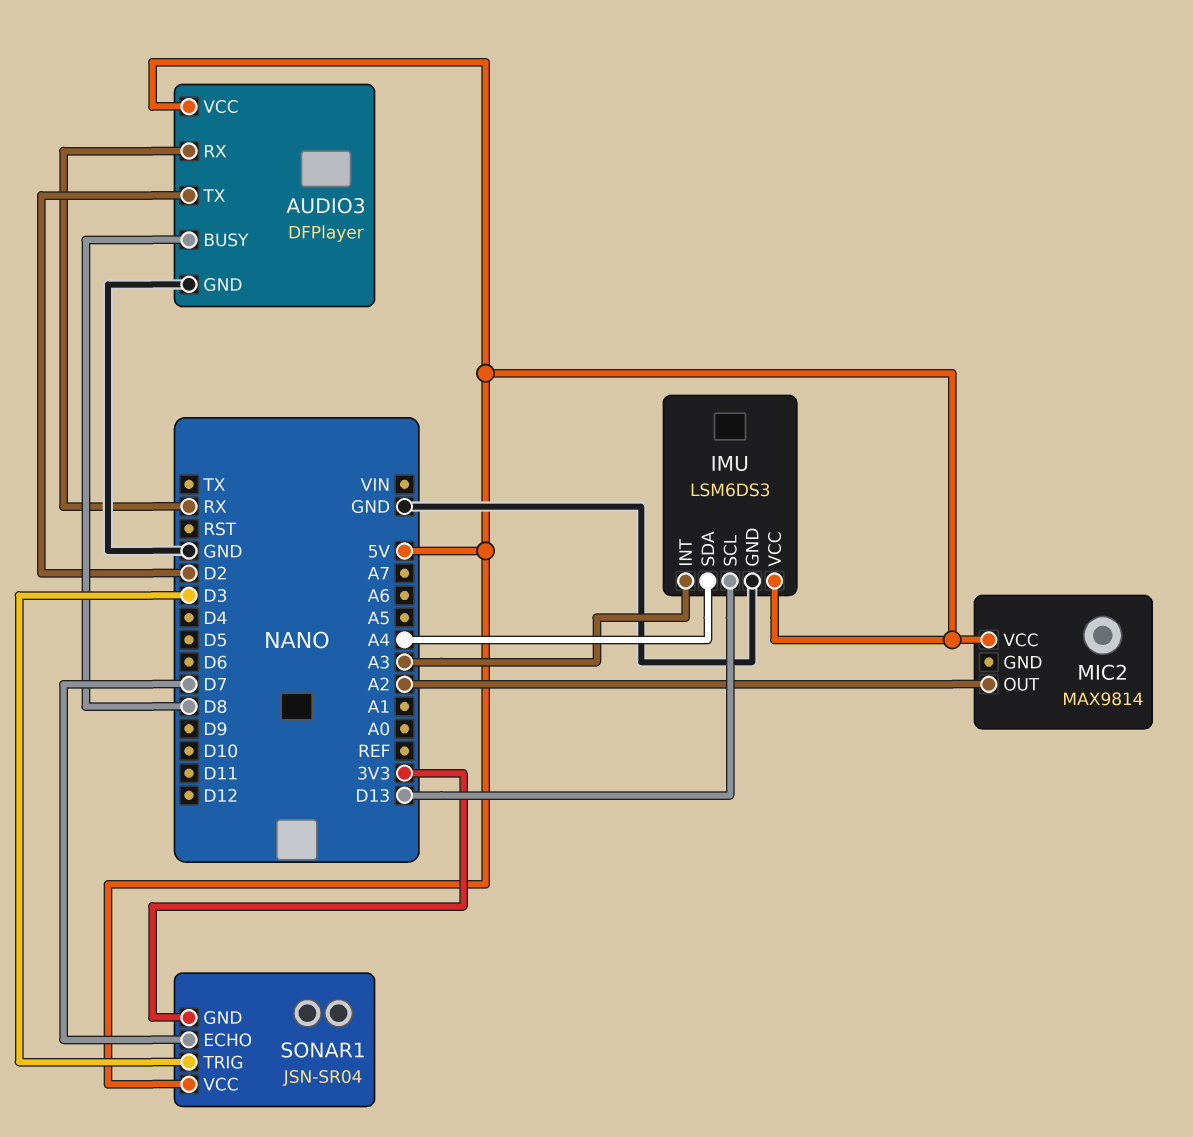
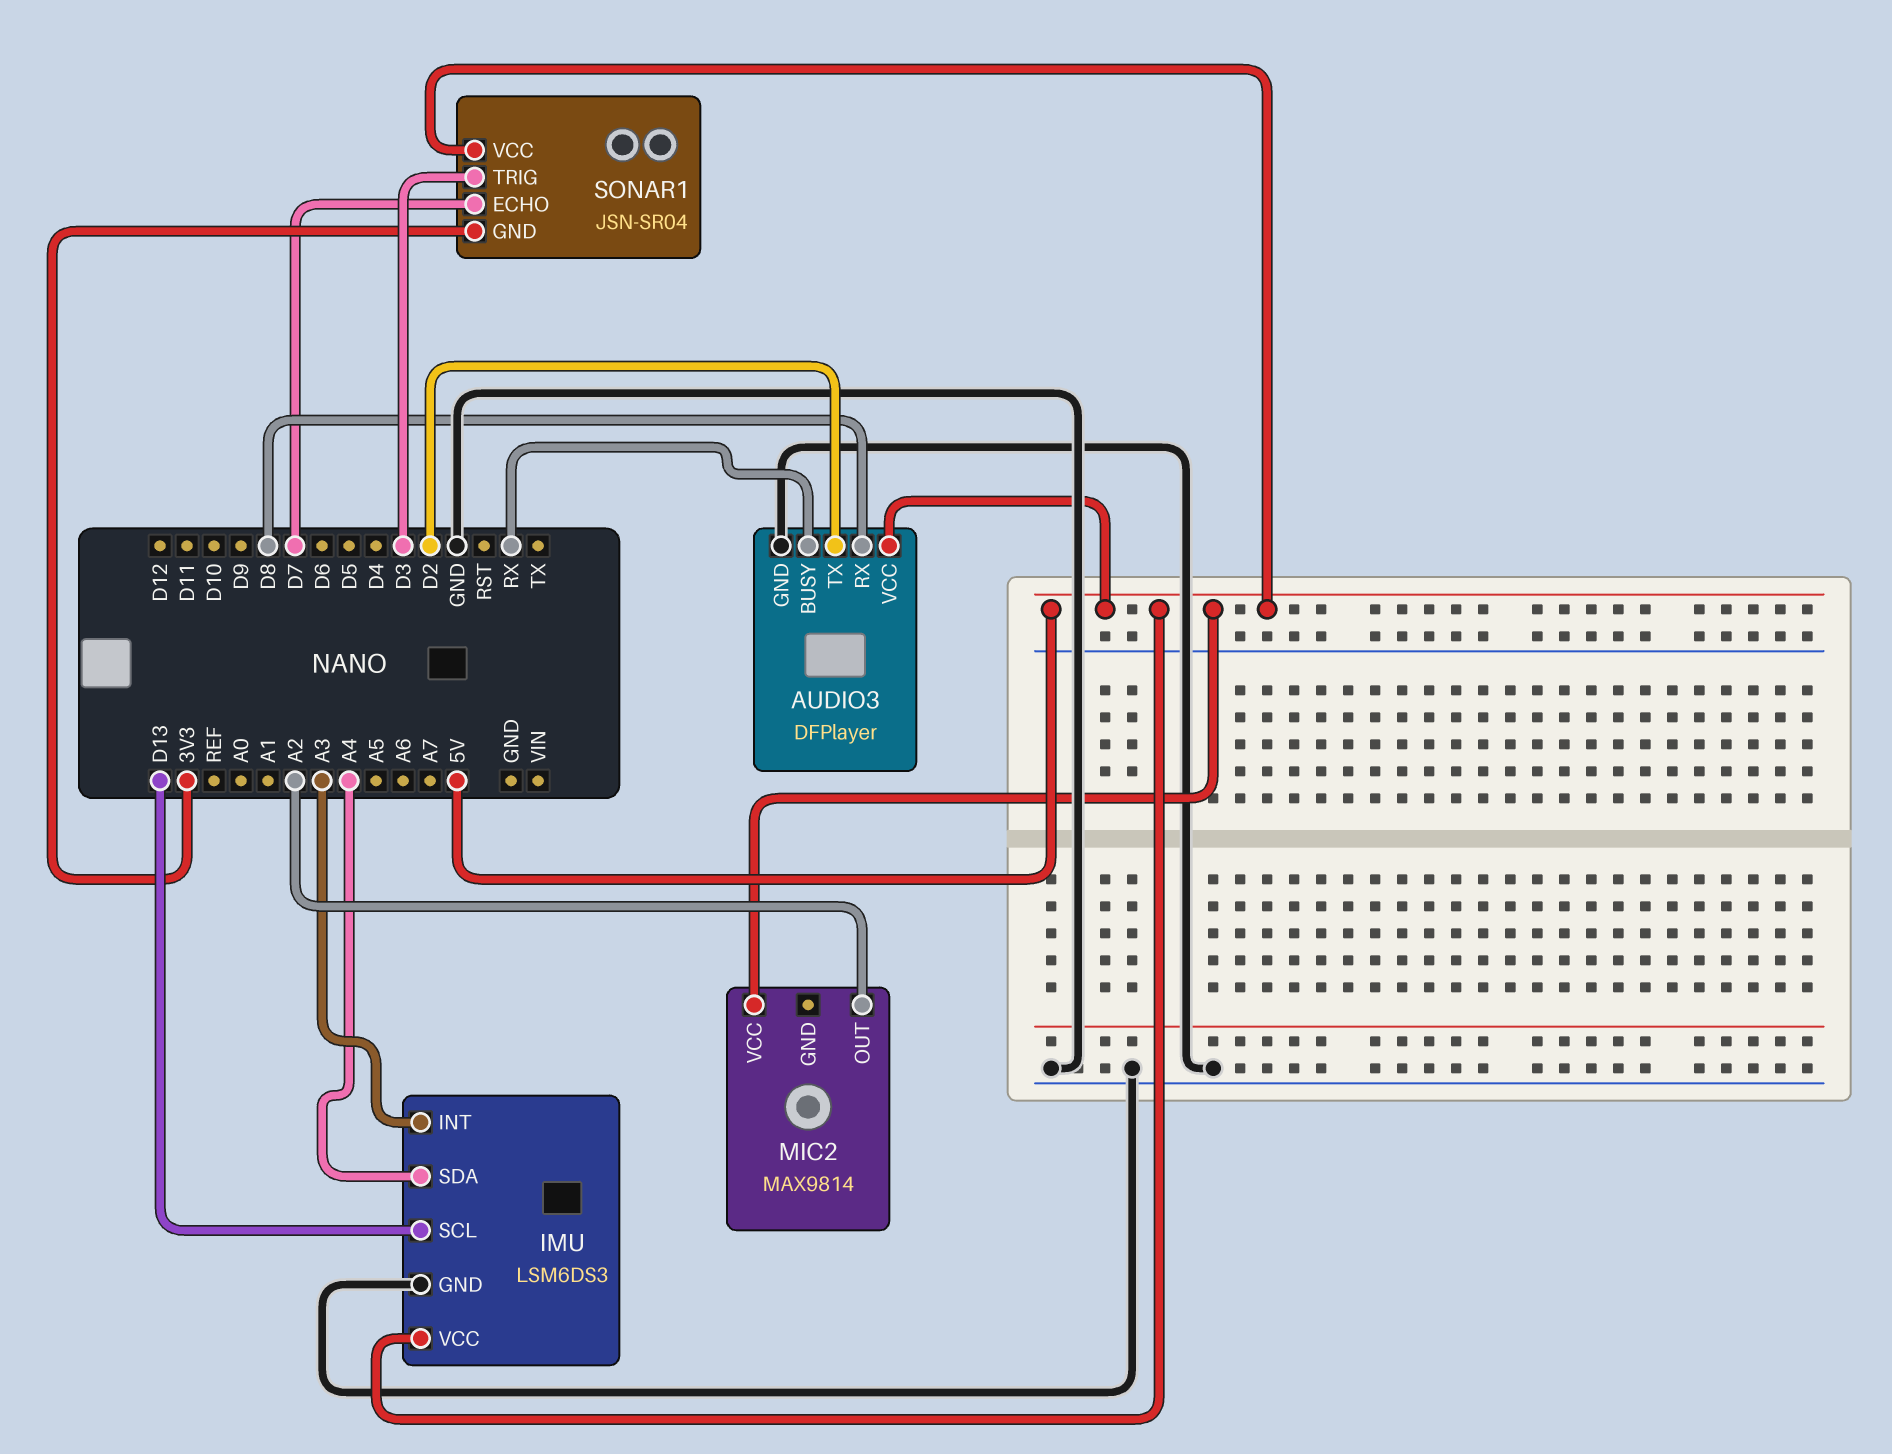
AUDIO3 pin BUSY: D8 -> RX
AUDIO3 pin RX: RX -> D8

